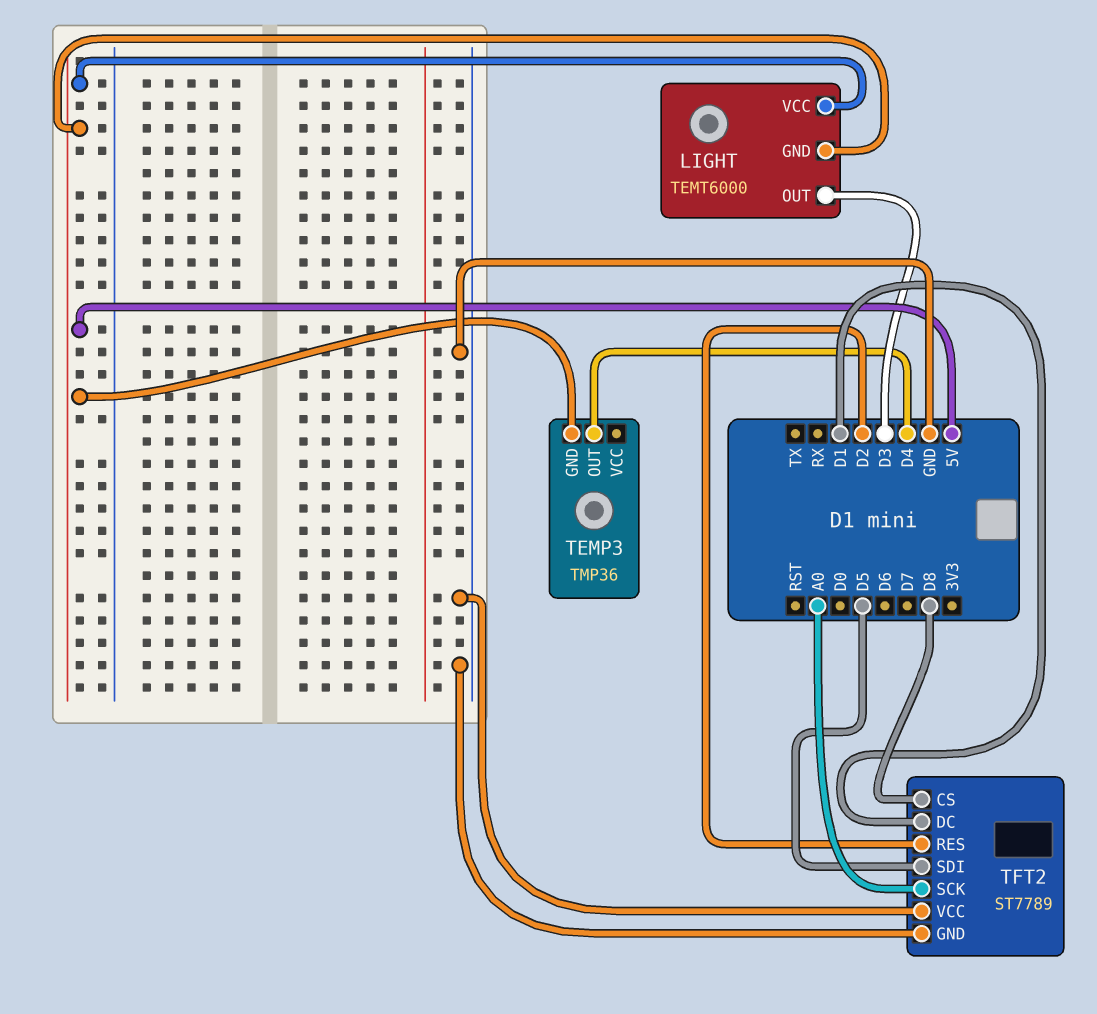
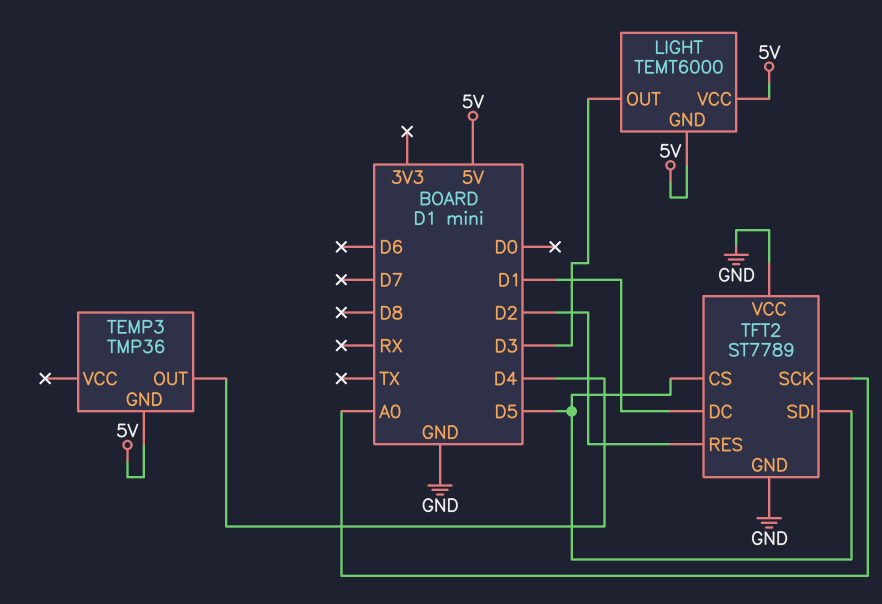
TFT2 pin CS: D8 -> D5

